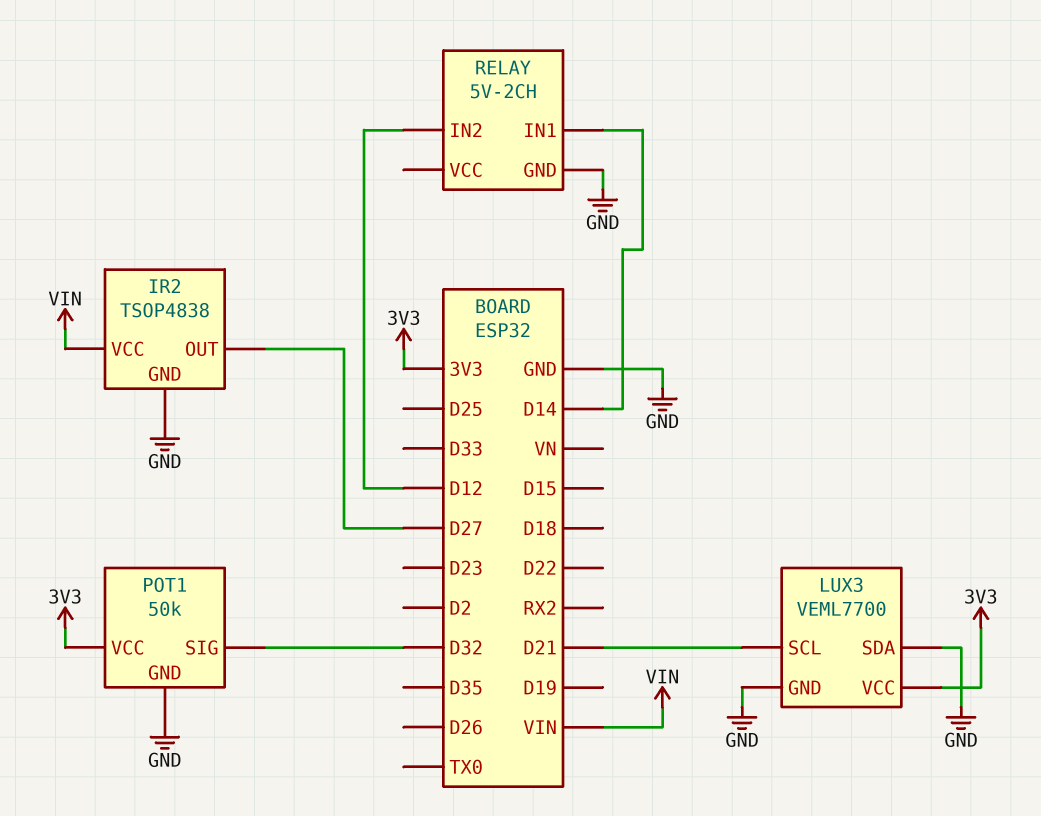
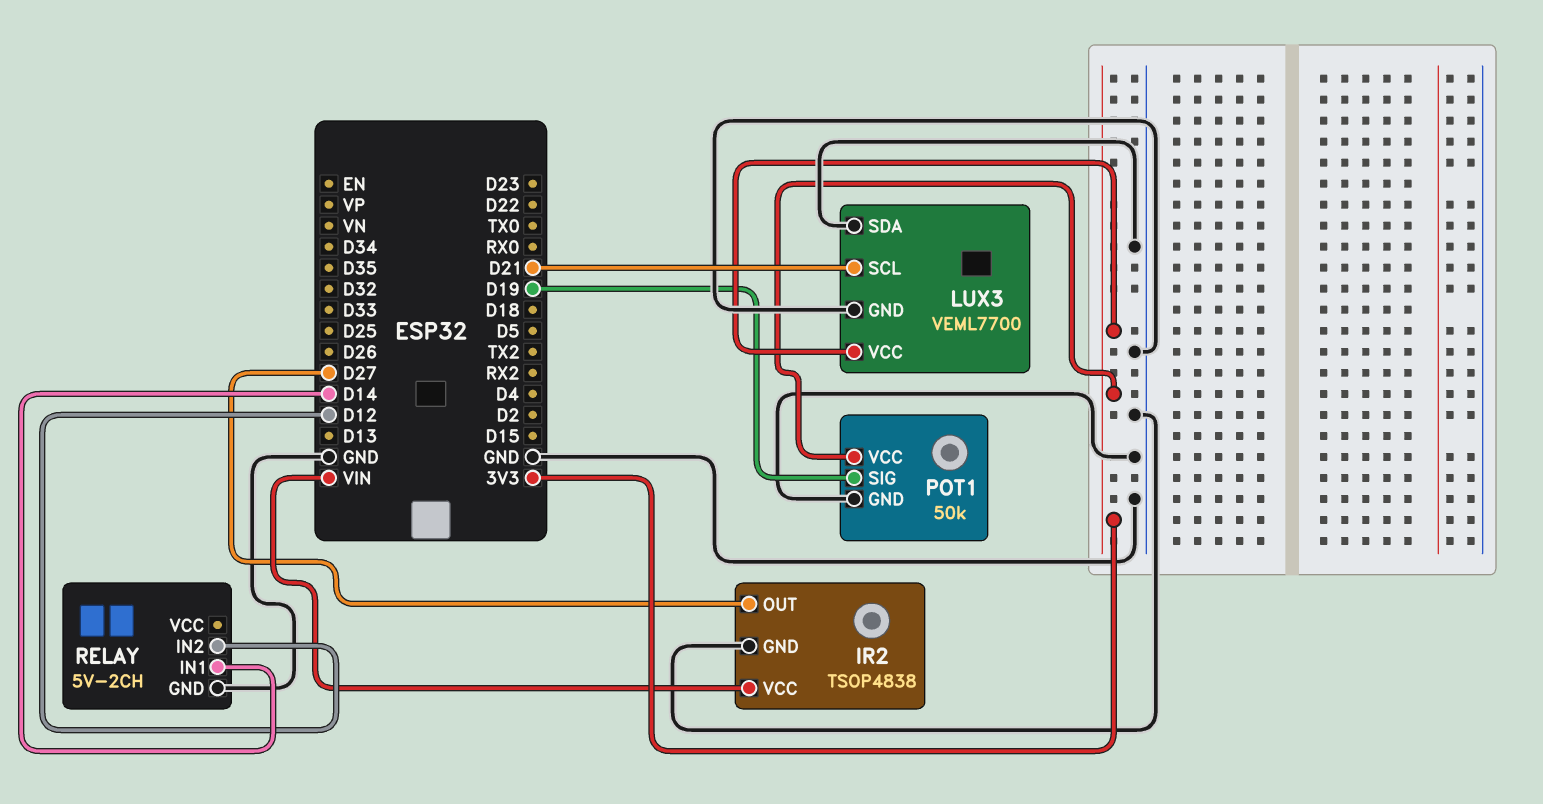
POT1 pin SIG: D32 -> D19

